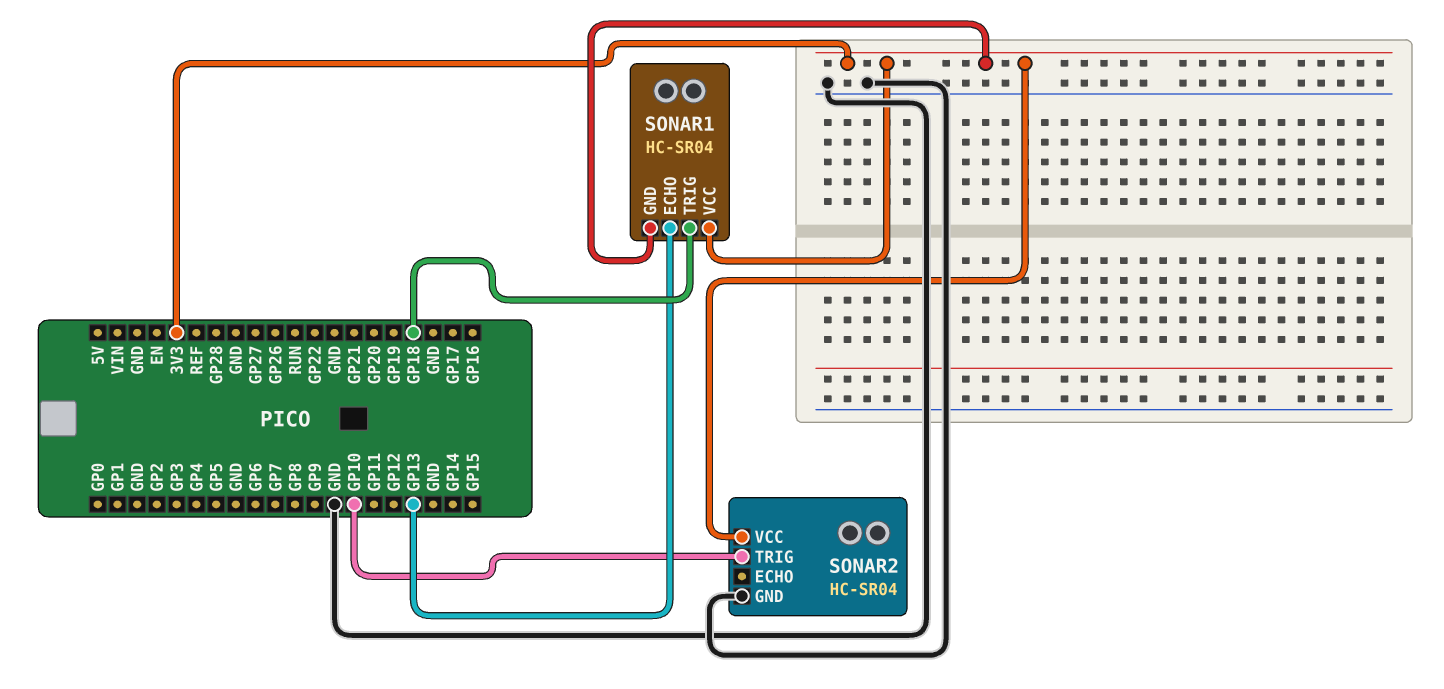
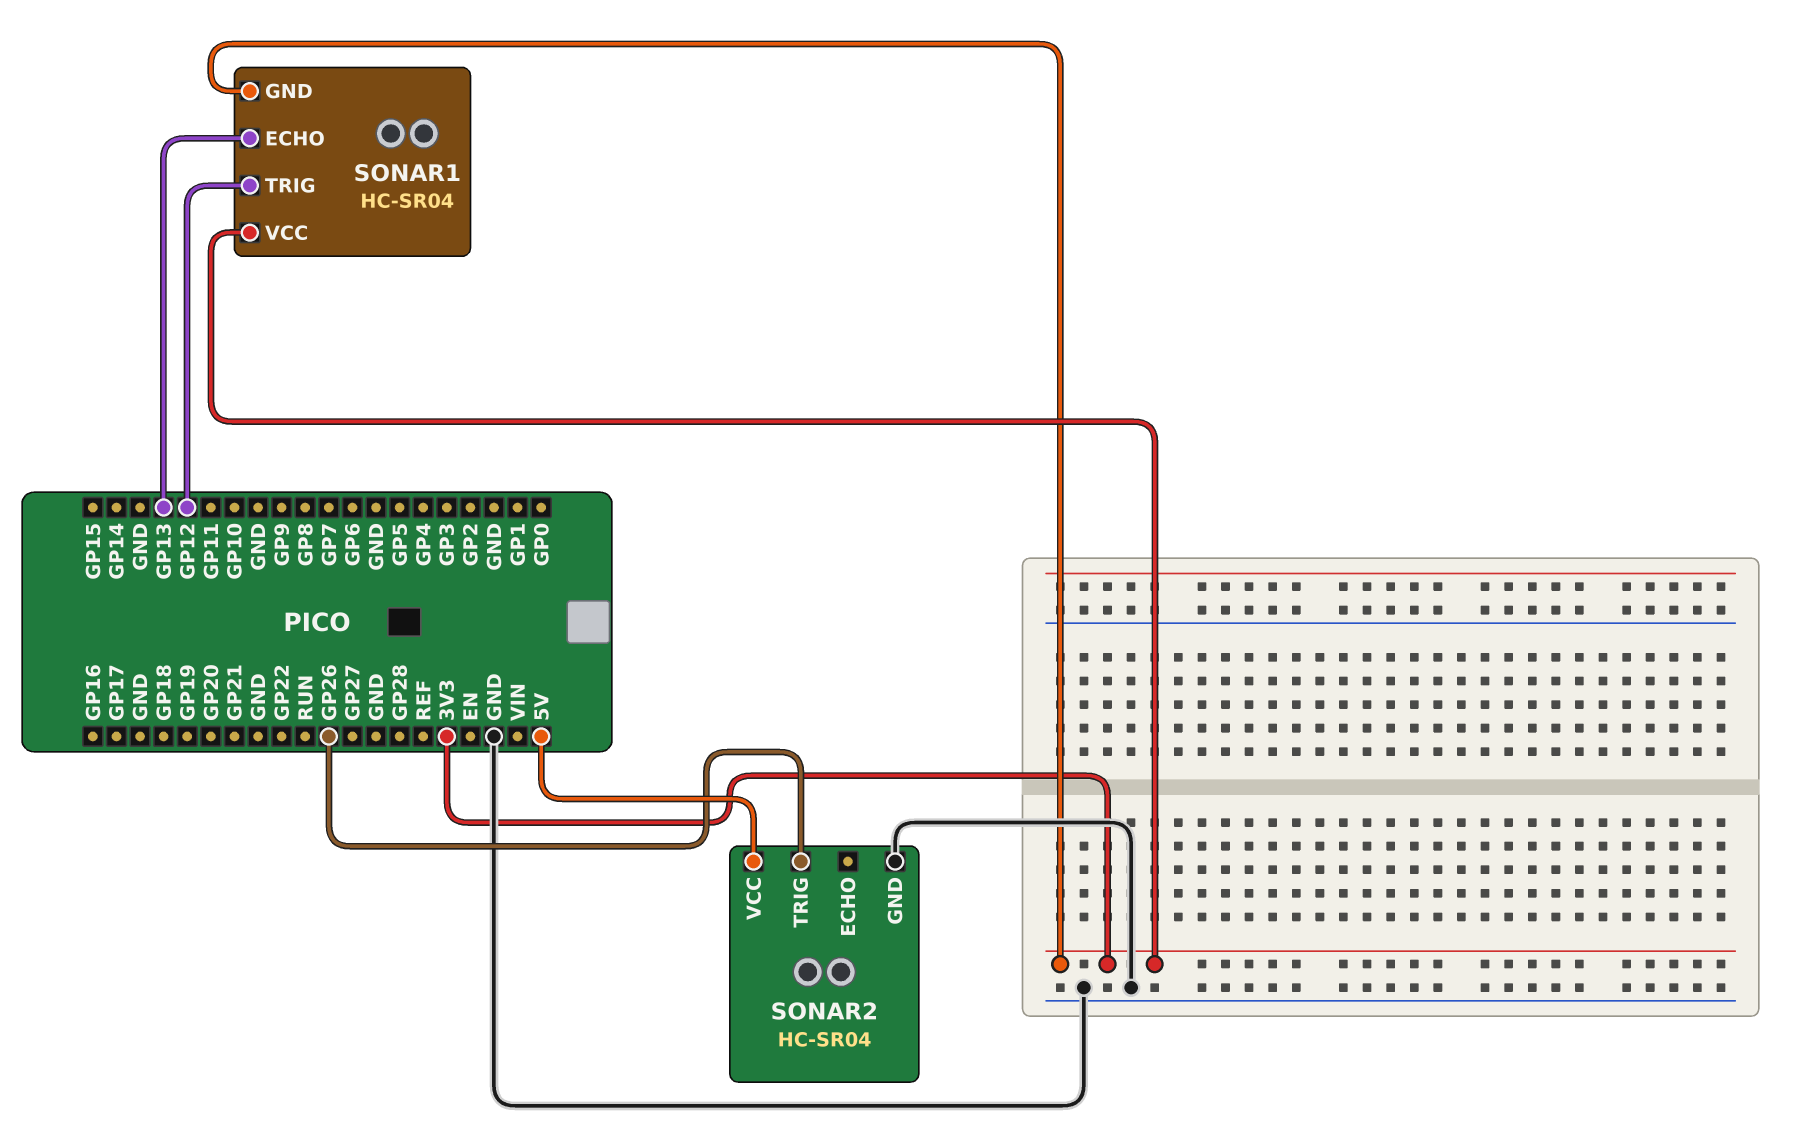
SONAR1 pin TRIG: GP18 -> GP12
SONAR2 pin TRIG: GP10 -> GP26
SONAR2 pin VCC: 3V3 -> 5V

